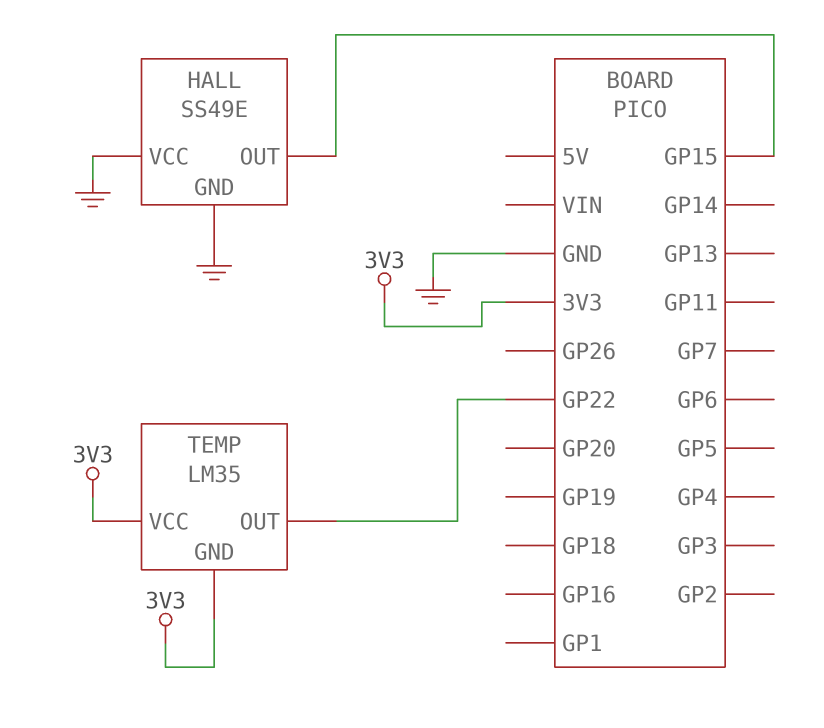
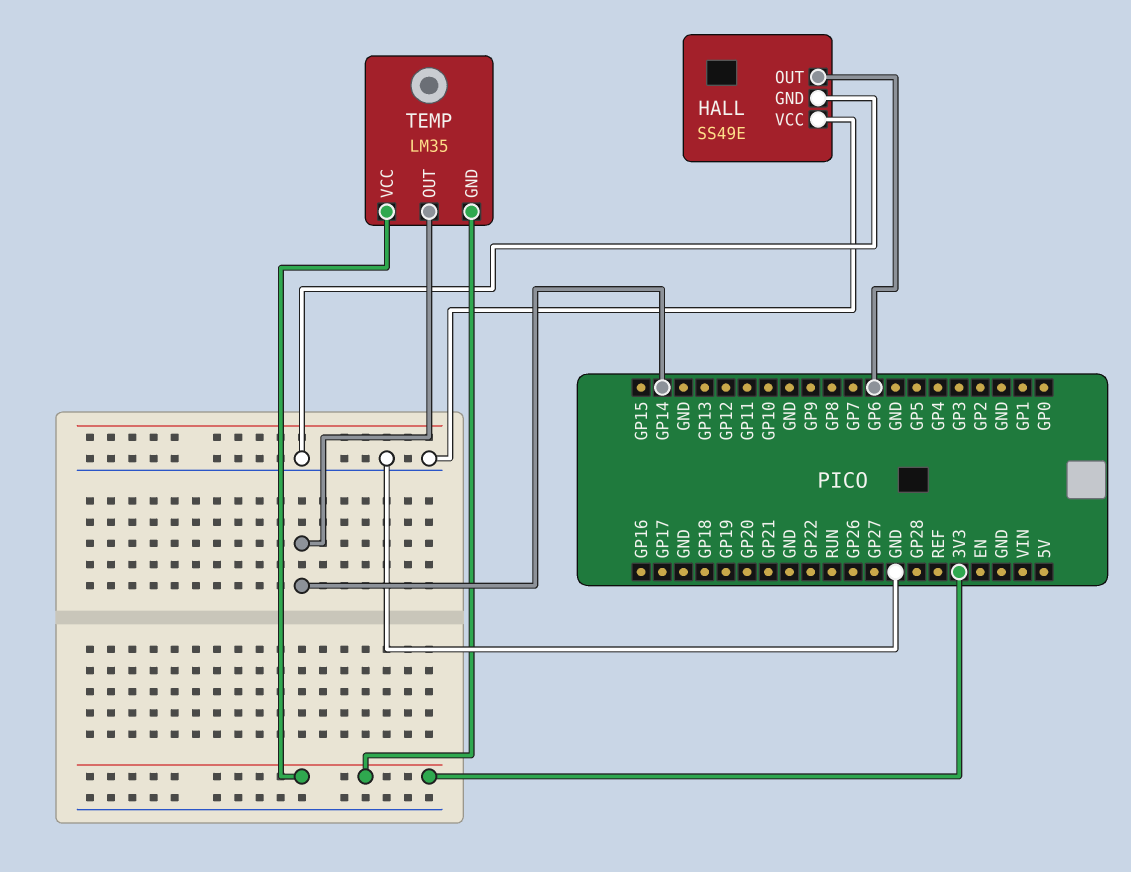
HALL pin OUT: GP15 -> GP6
TEMP pin OUT: GP22 -> GP14

